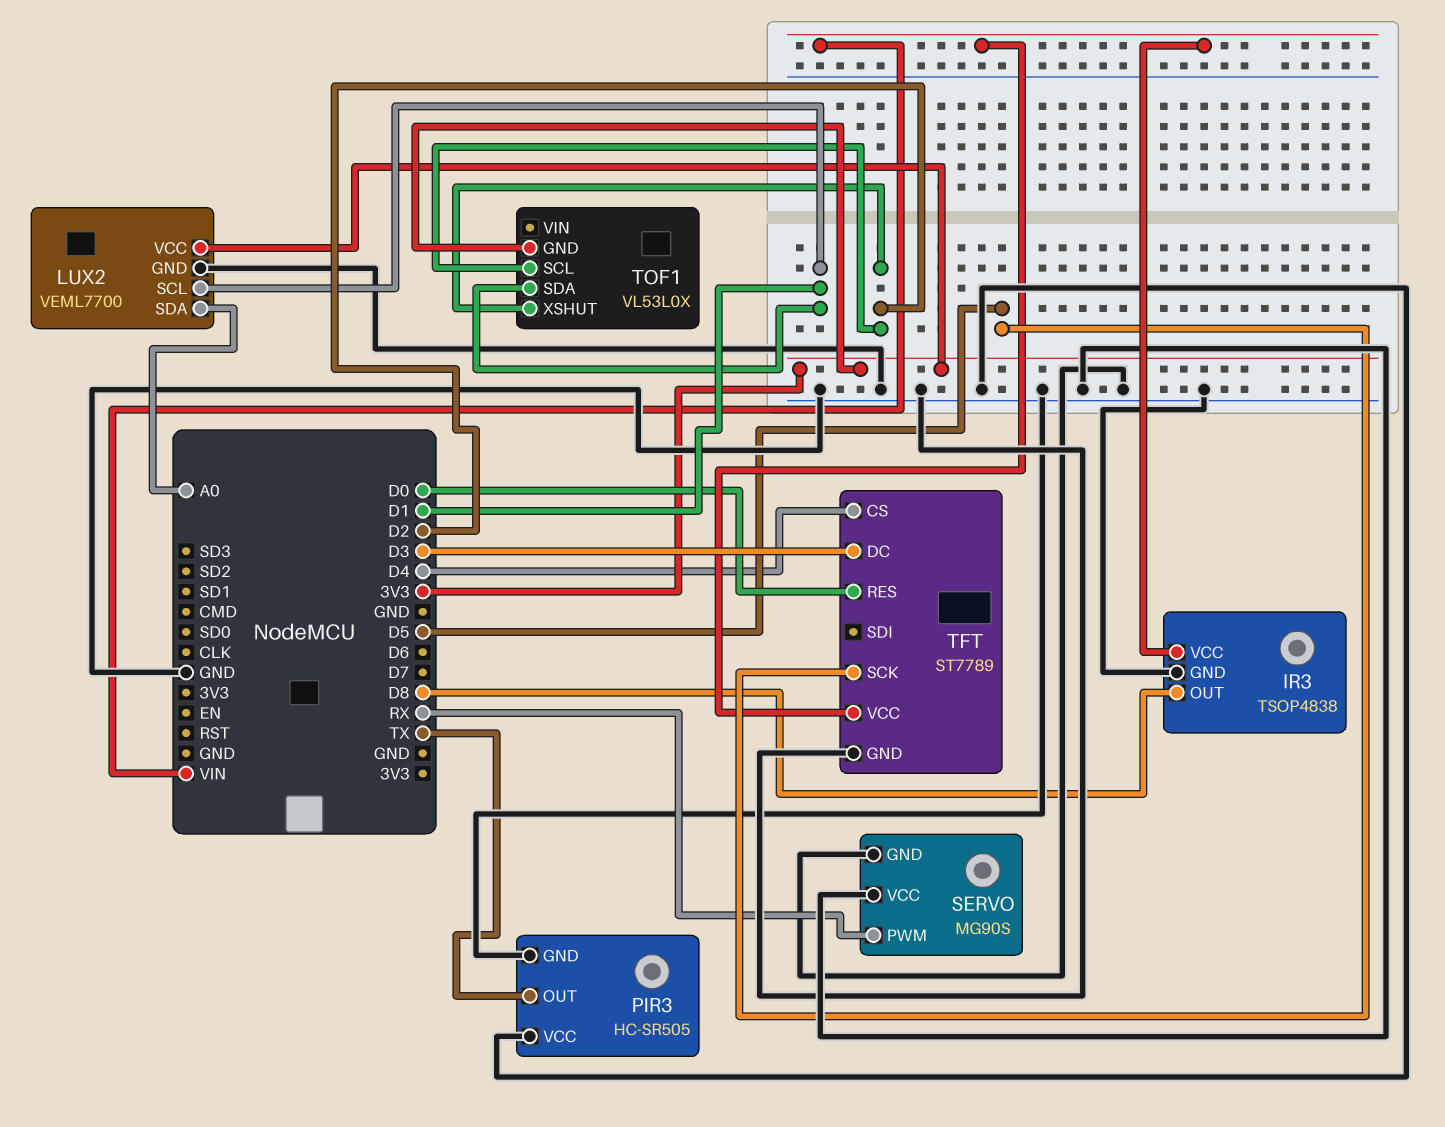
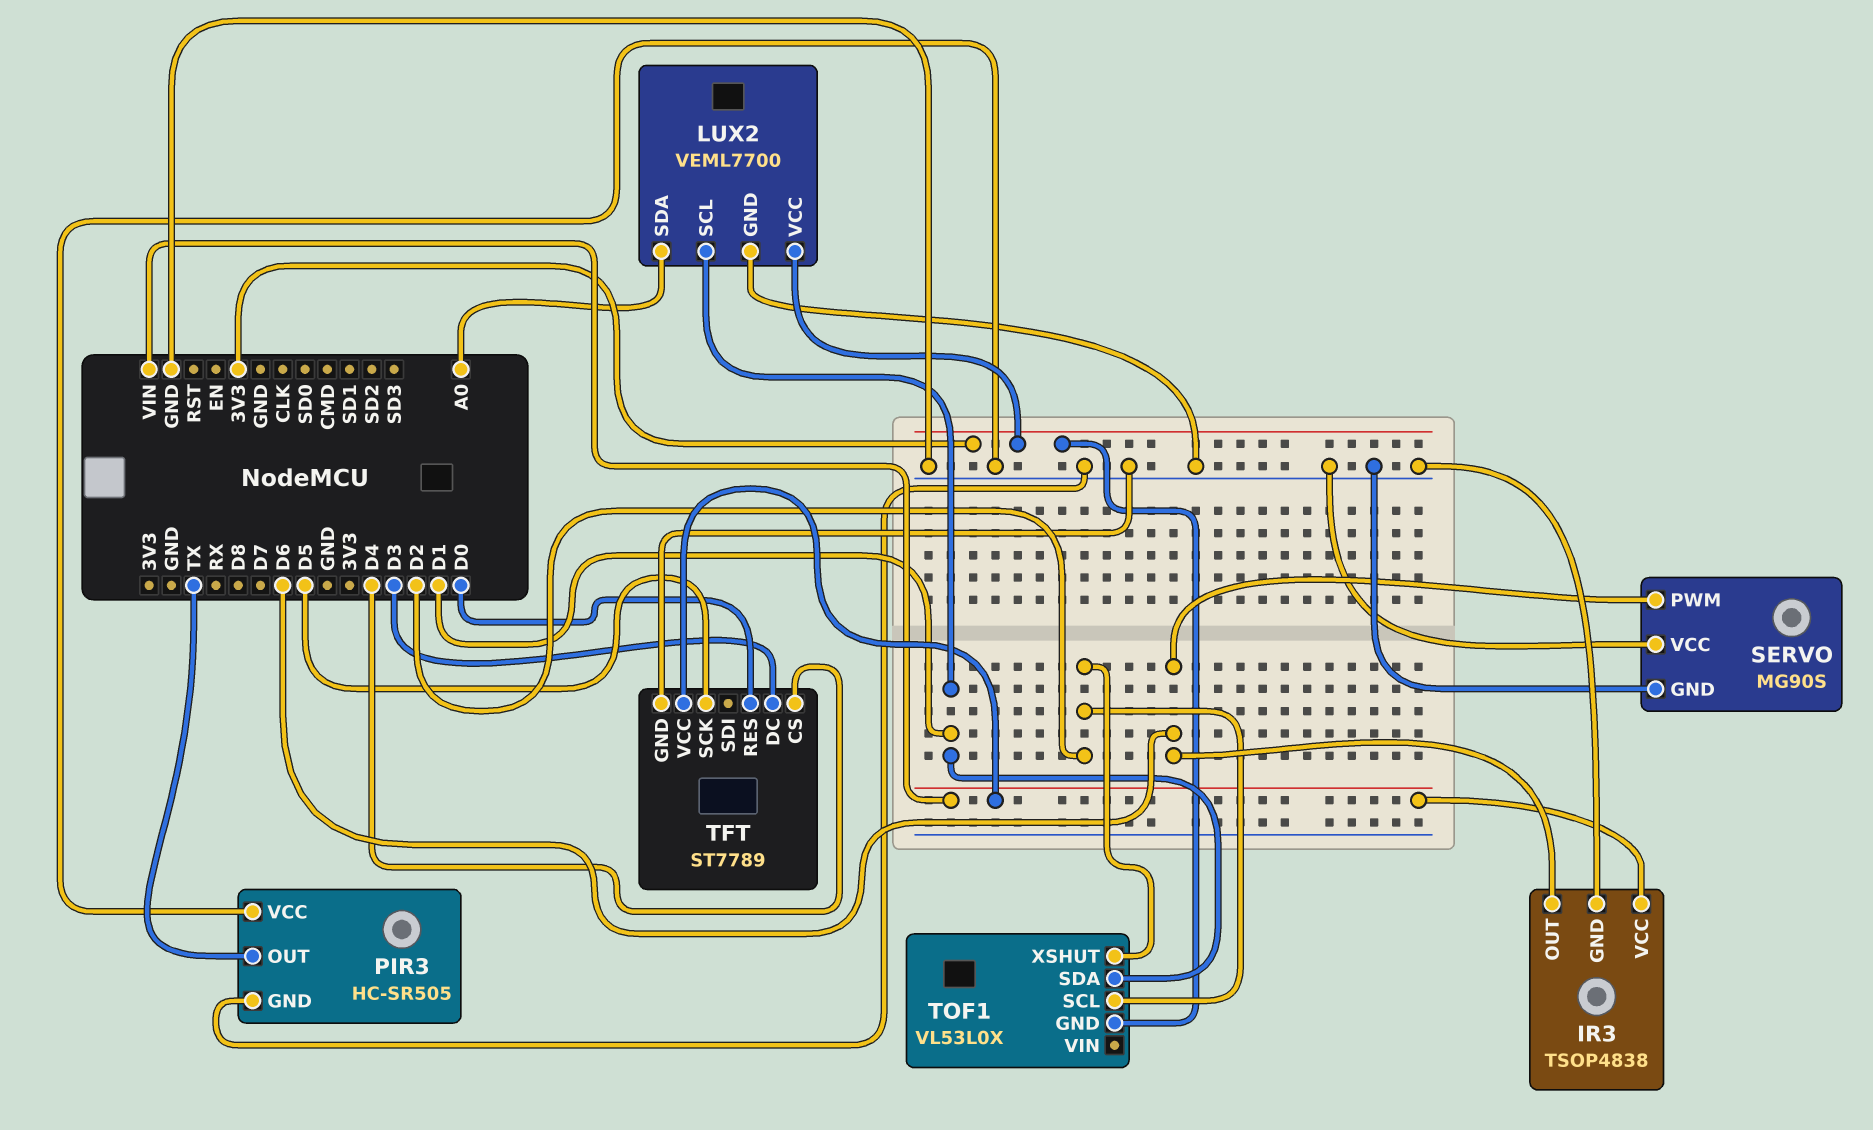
IR3 pin OUT: D8 -> D6
SERVO pin PWM: RX -> D6

